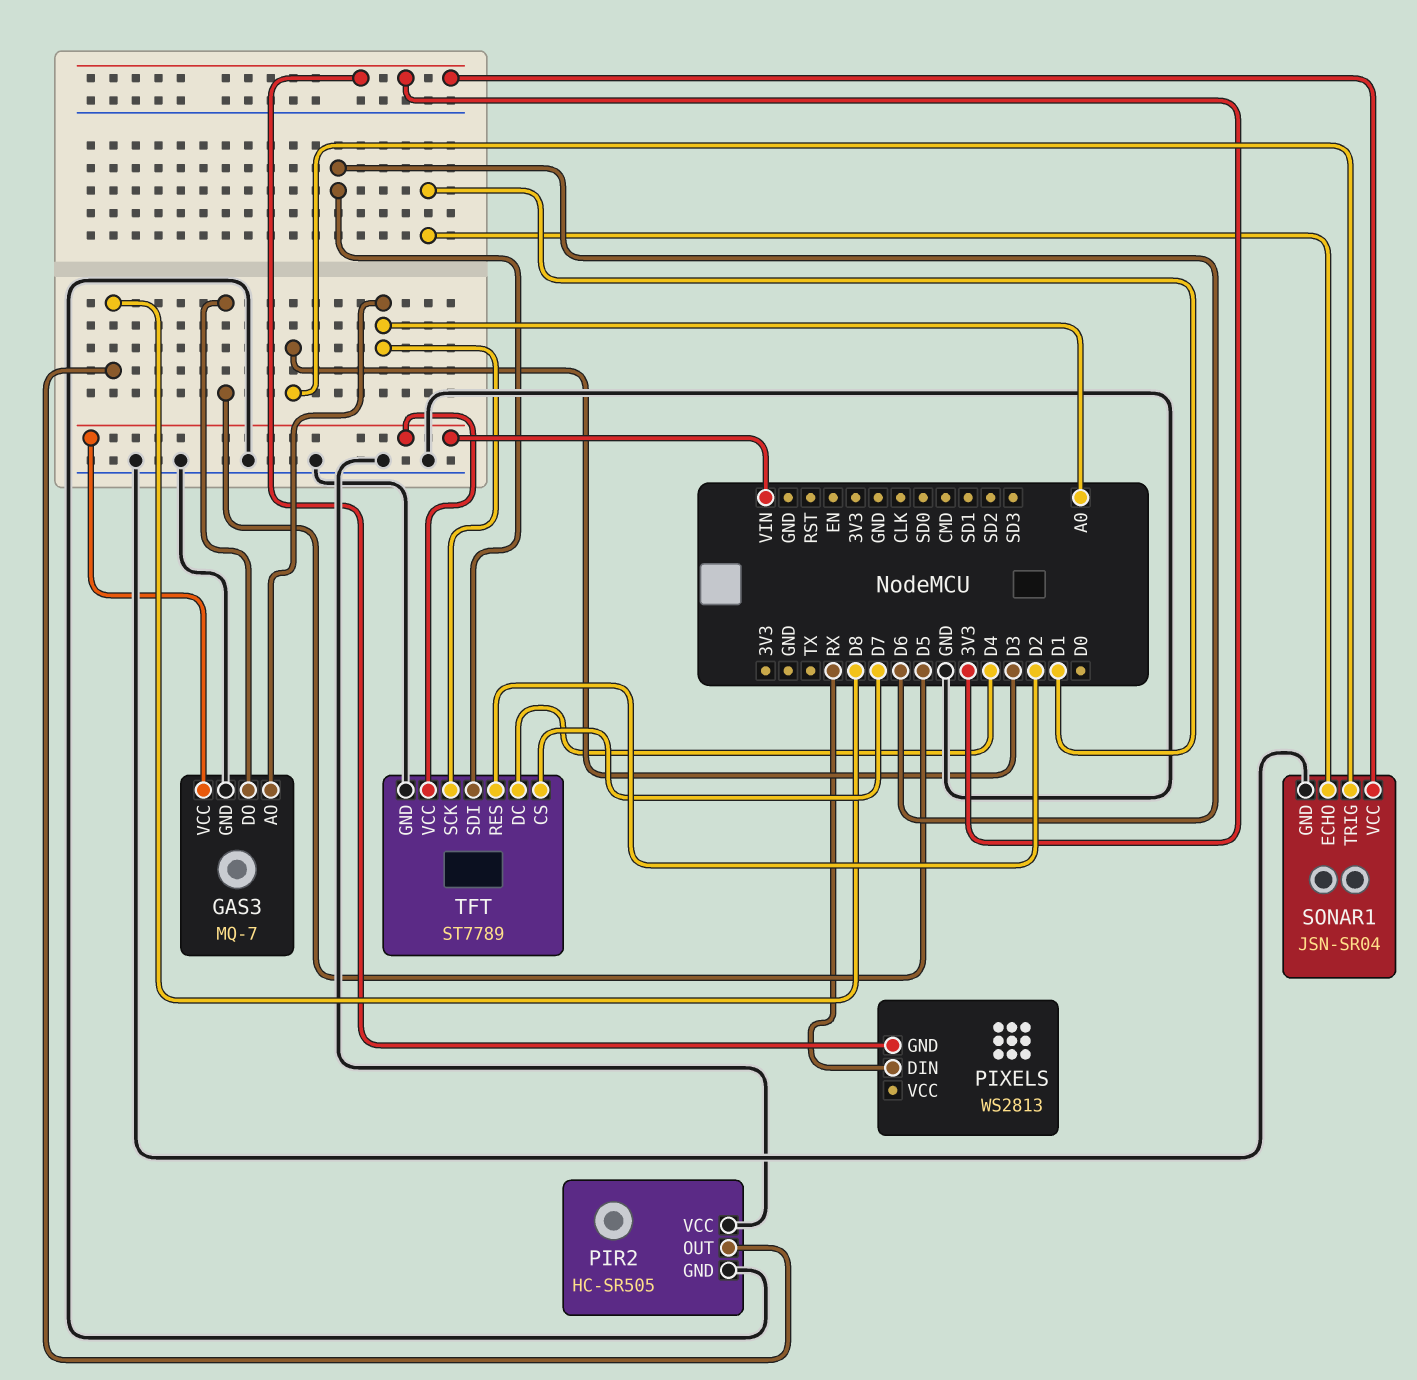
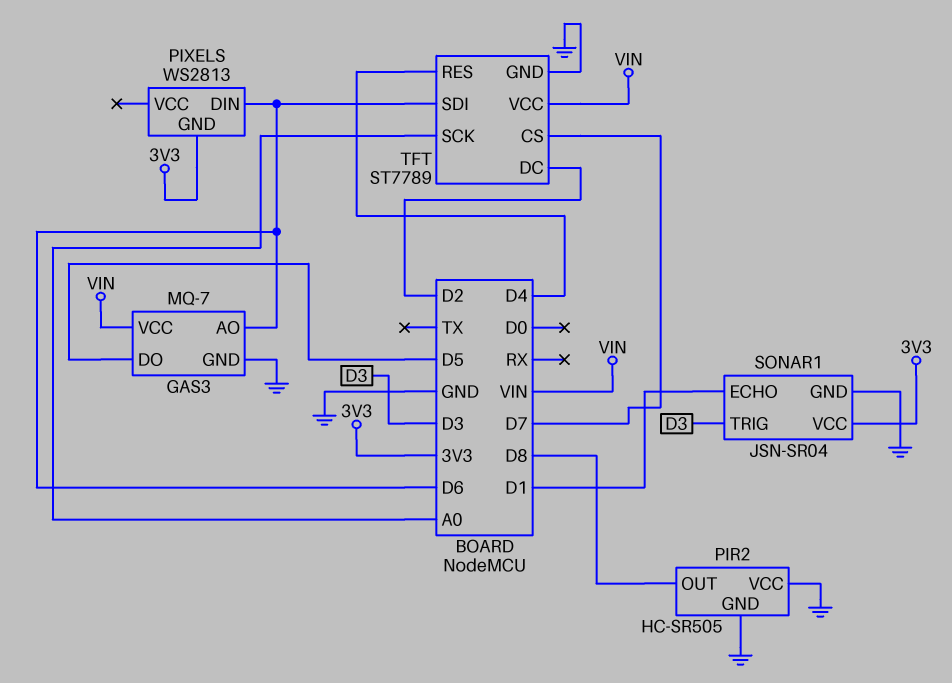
GAS3 pin AO: A0 -> D6
PIXELS pin DIN: RX -> D6
TFT pin DC: D4 -> D2
TFT pin RES: D2 -> D4

